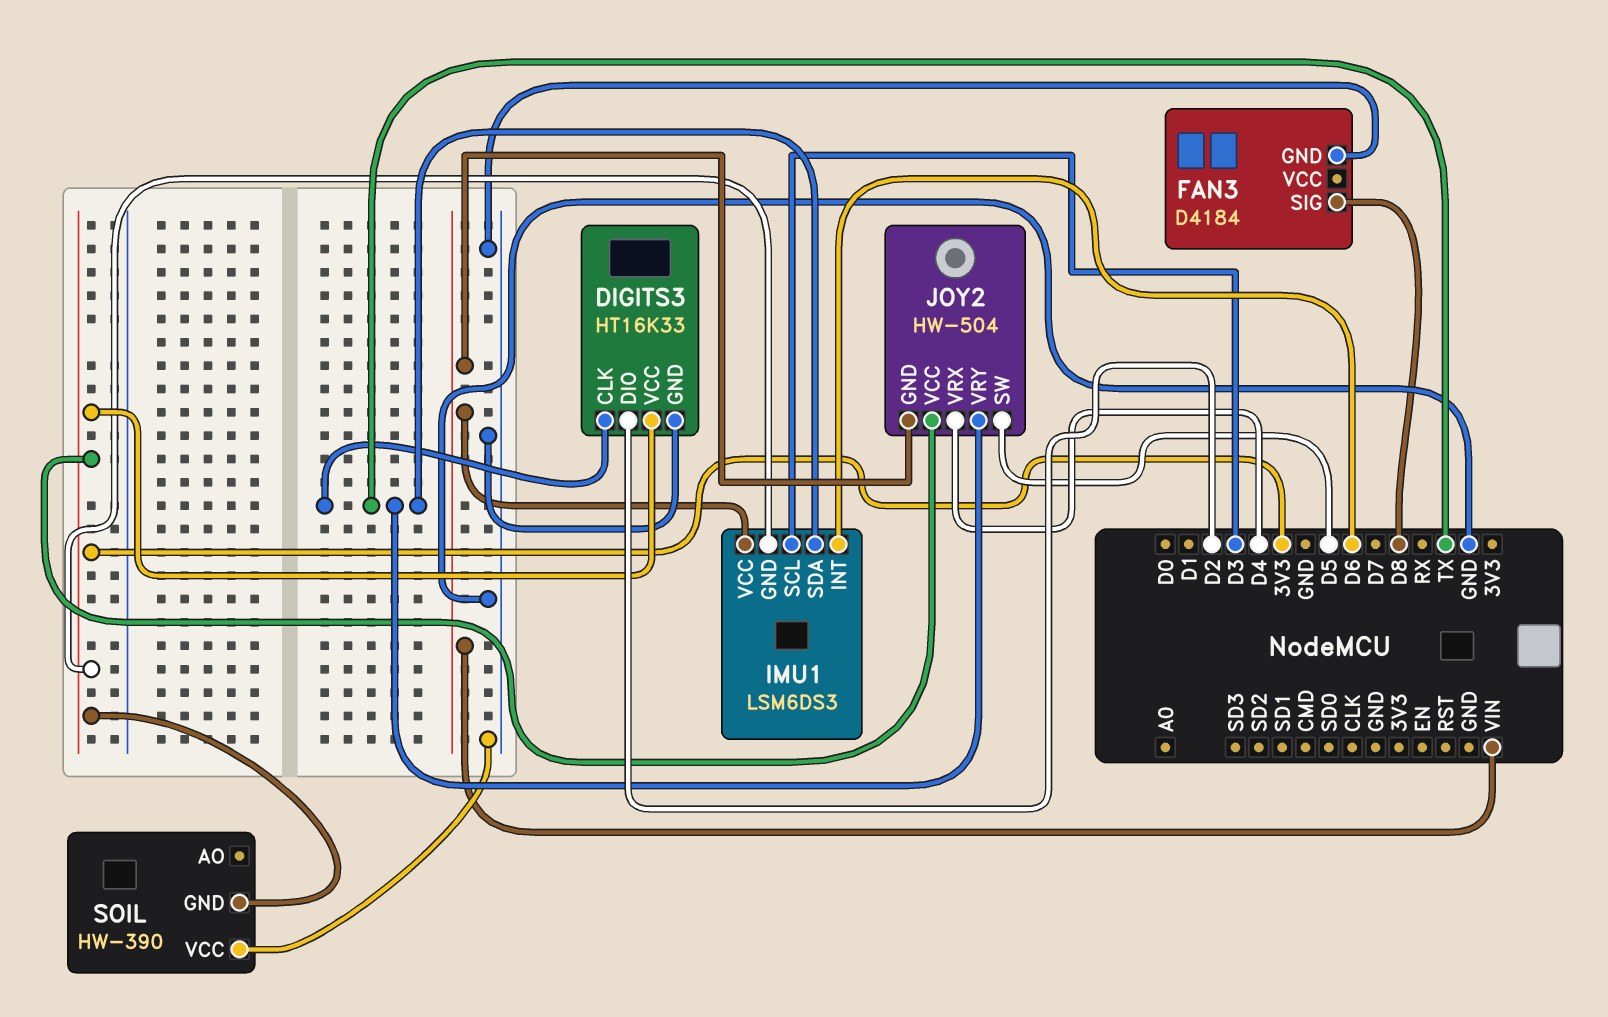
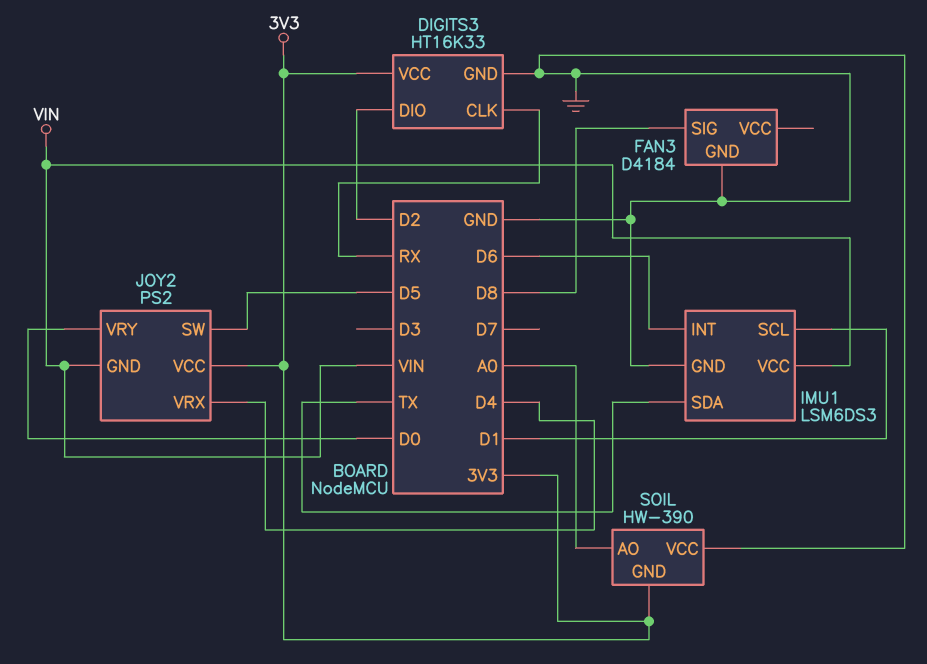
DIGITS3 pin CLK: TX -> RX
IMU1 pin GND: 3V3 -> GND
IMU1 pin SCL: D3 -> D1
JOY2: HW-504 -> PS2
JOY2 pin VRY: TX -> D0
SOIL pin AO: none -> A0

